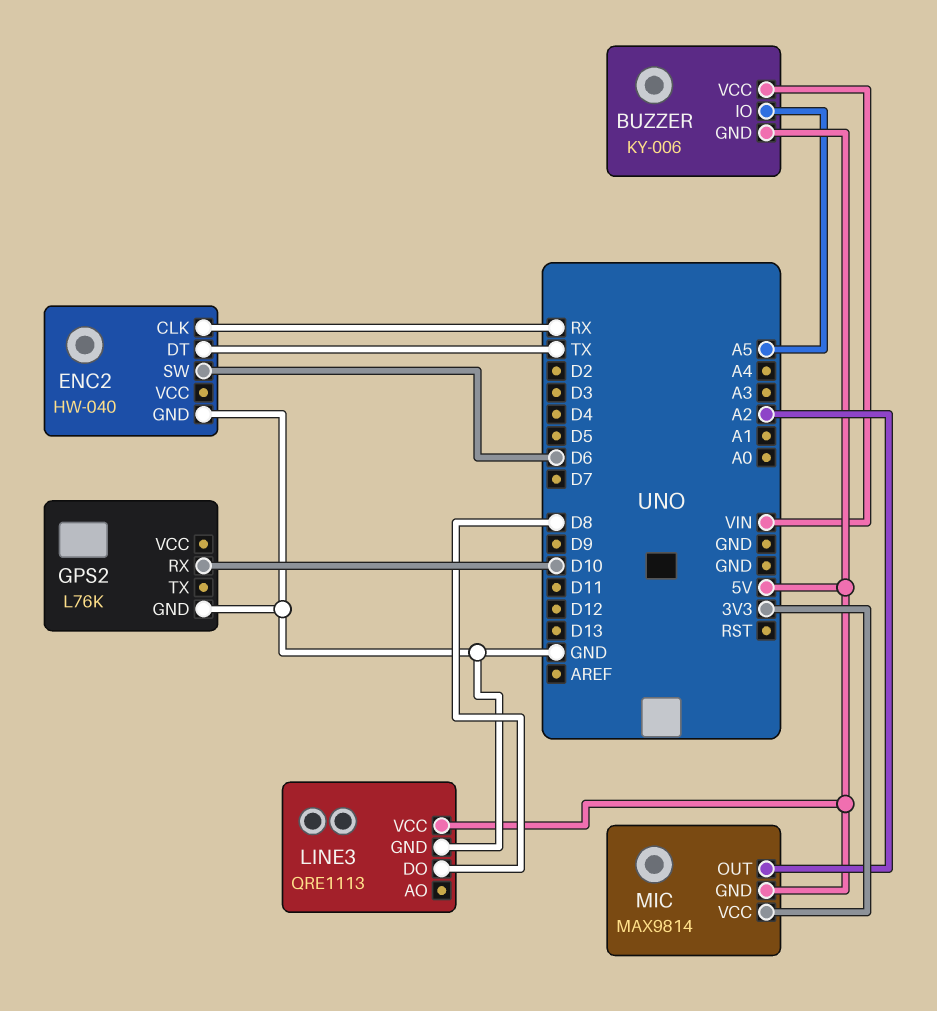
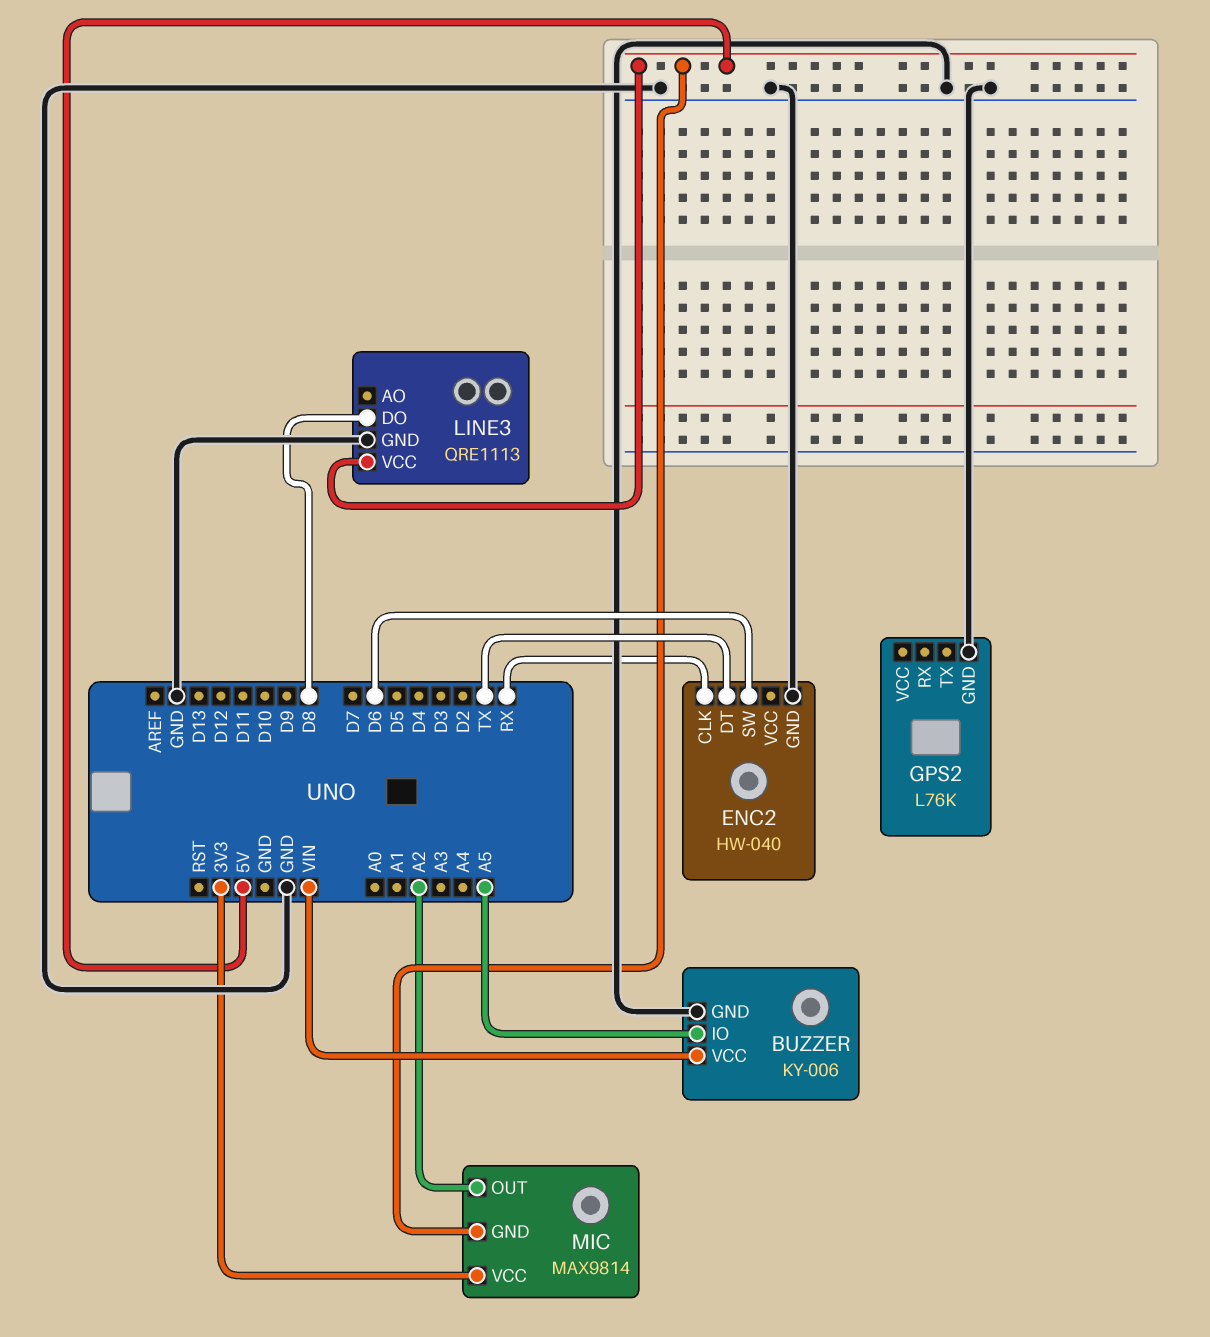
BUZZER pin GND: 5V -> GND
GPS2 pin RX: D10 -> none

